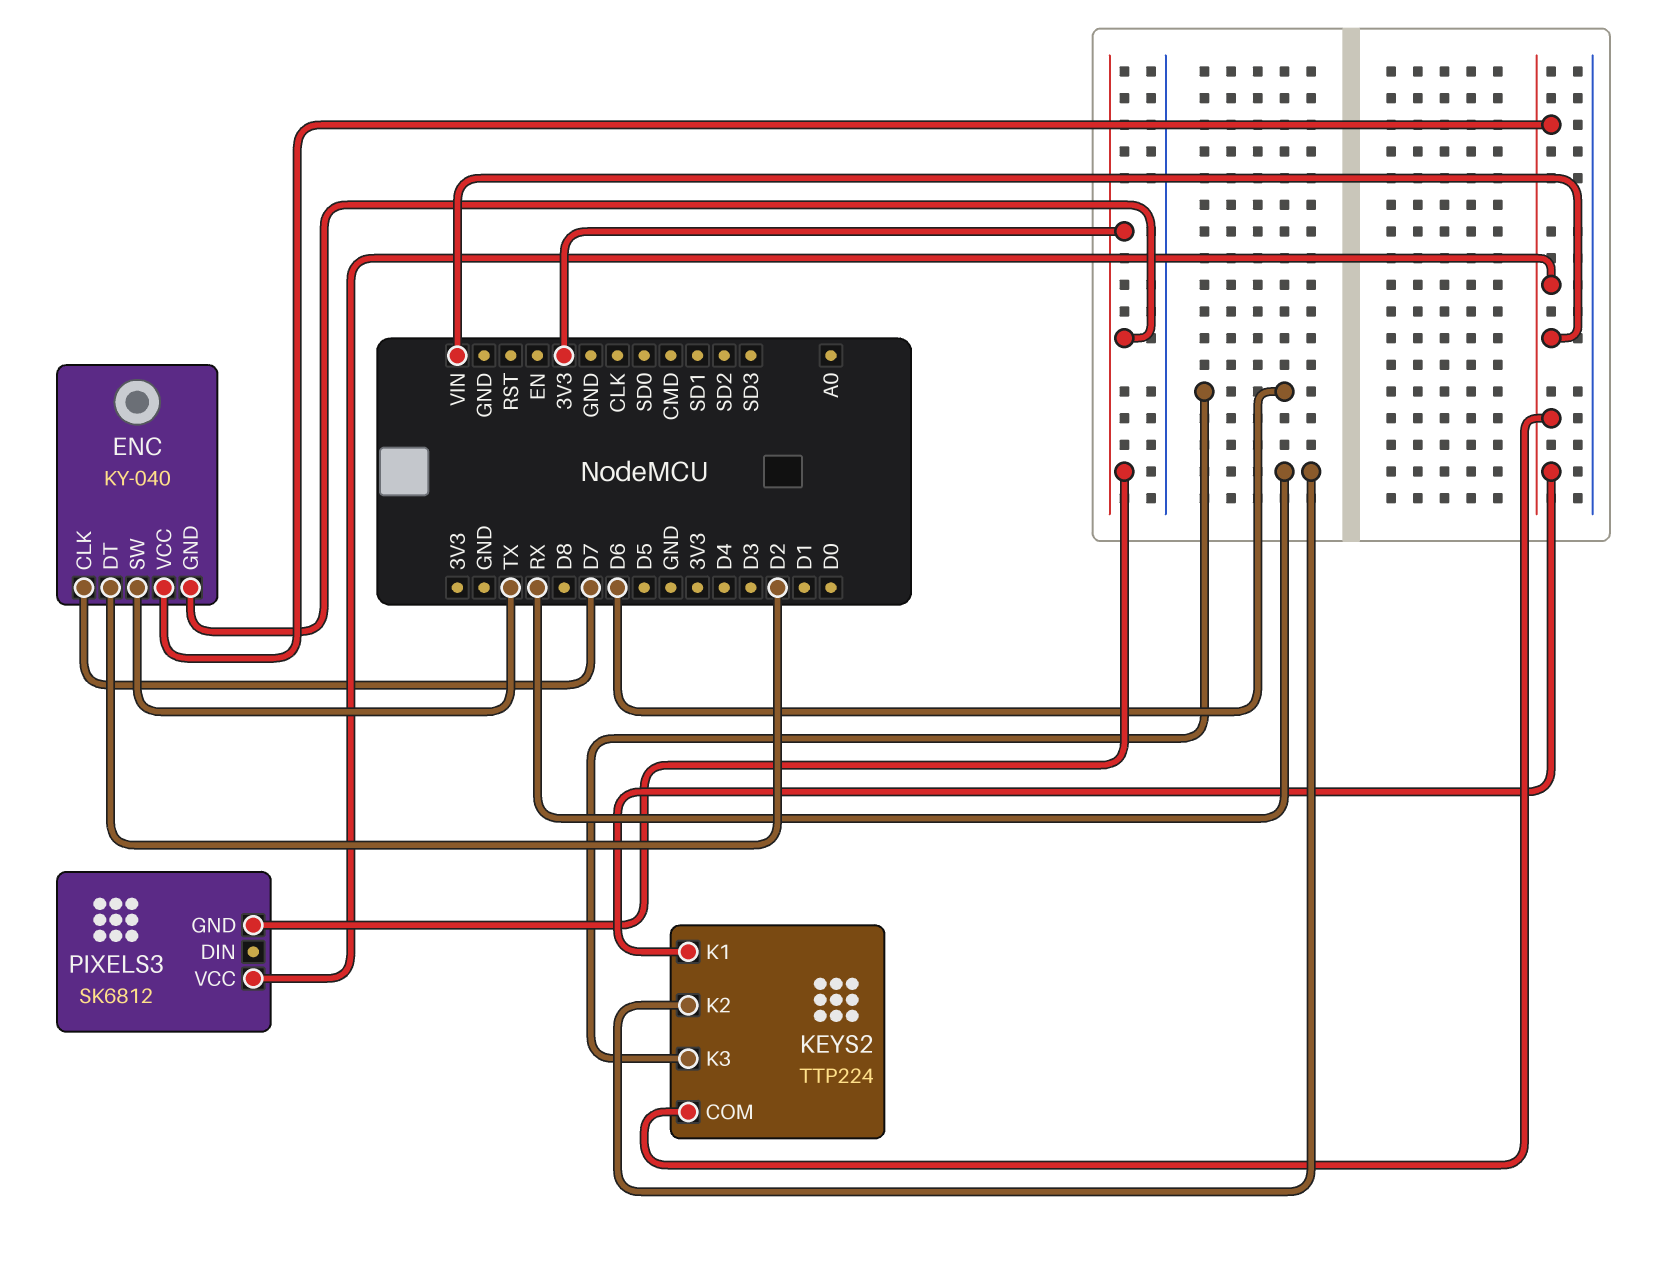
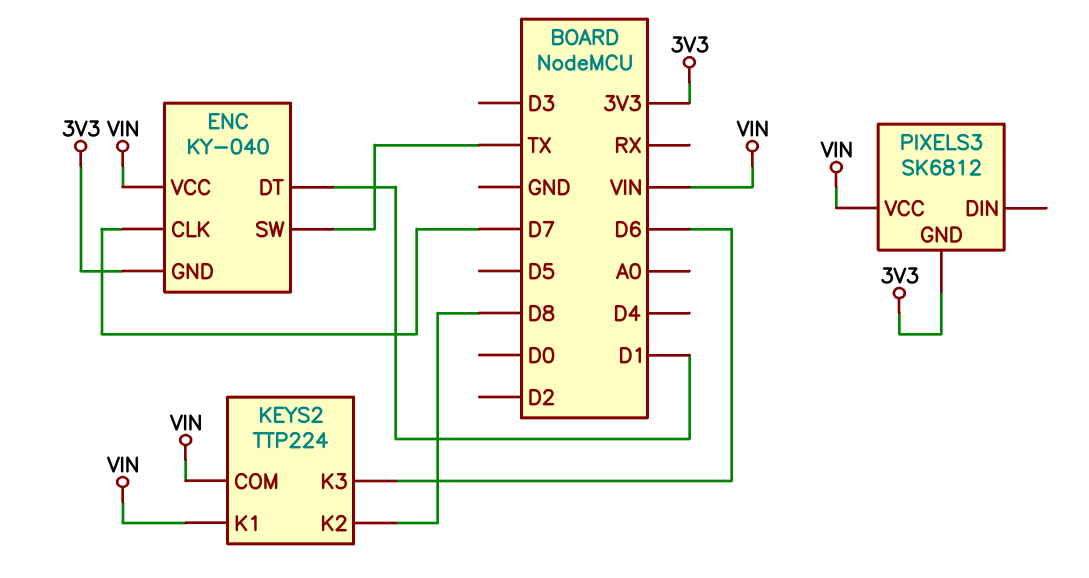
ENC pin DT: D2 -> D1
KEYS2 pin K2: RX -> D8

